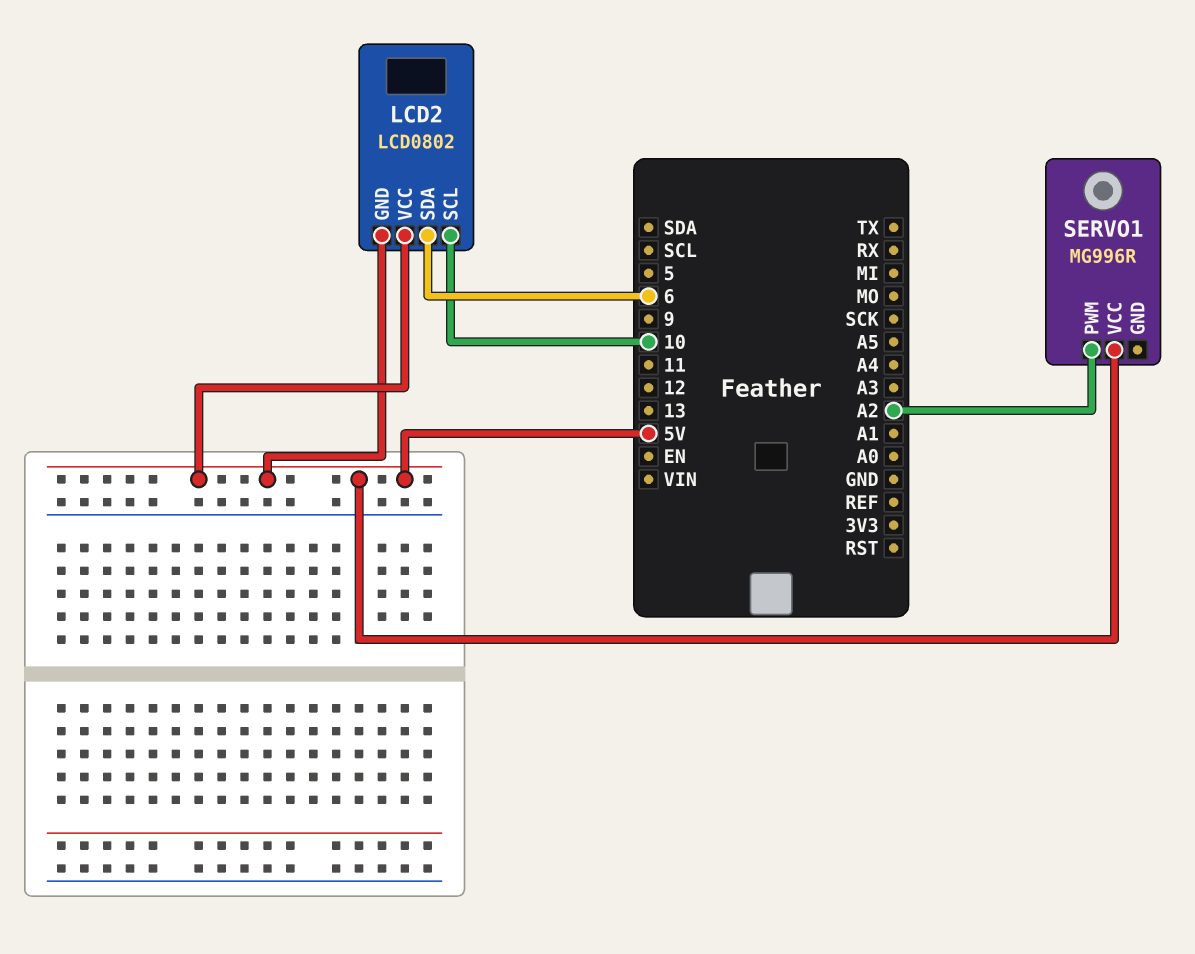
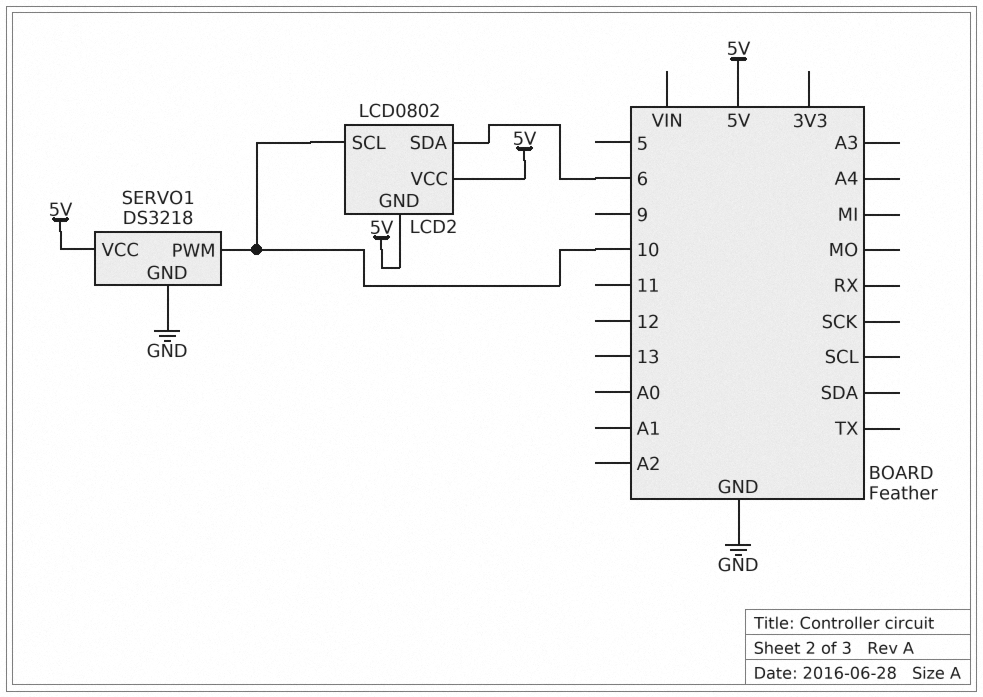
SERVO1: MG996R -> DS3218
SERVO1 pin GND: none -> GND
SERVO1 pin PWM: A2 -> 10

